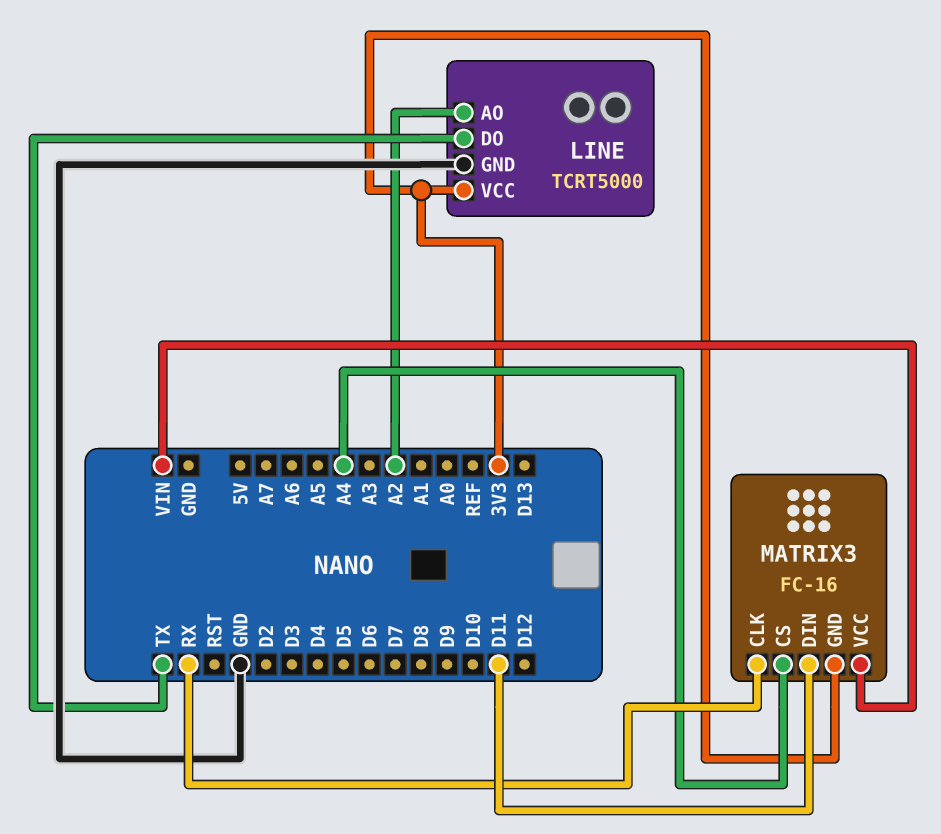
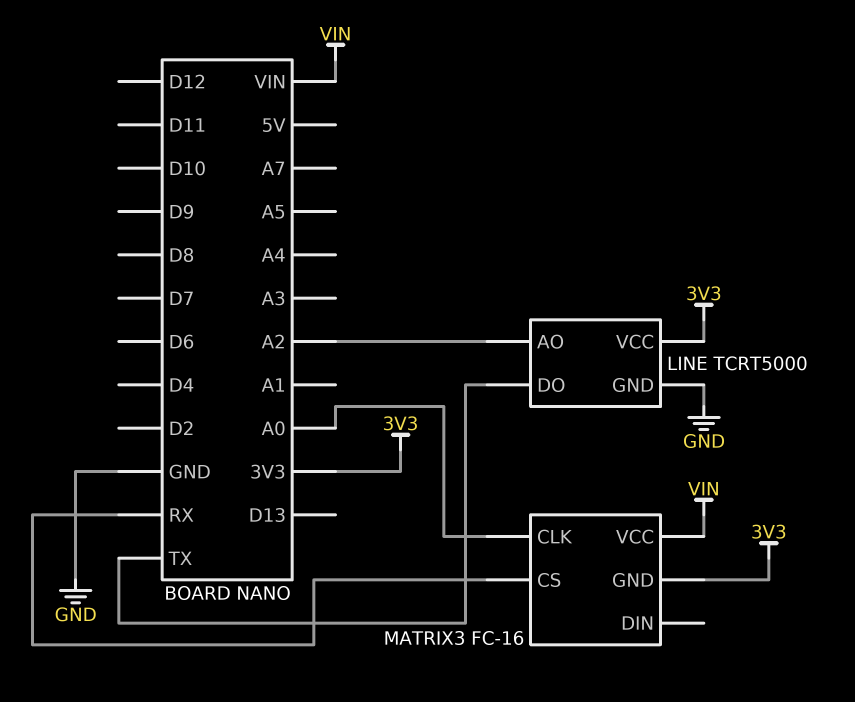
MATRIX3 pin CLK: RX -> A0
MATRIX3 pin CS: A4 -> RX
MATRIX3 pin DIN: D11 -> none

